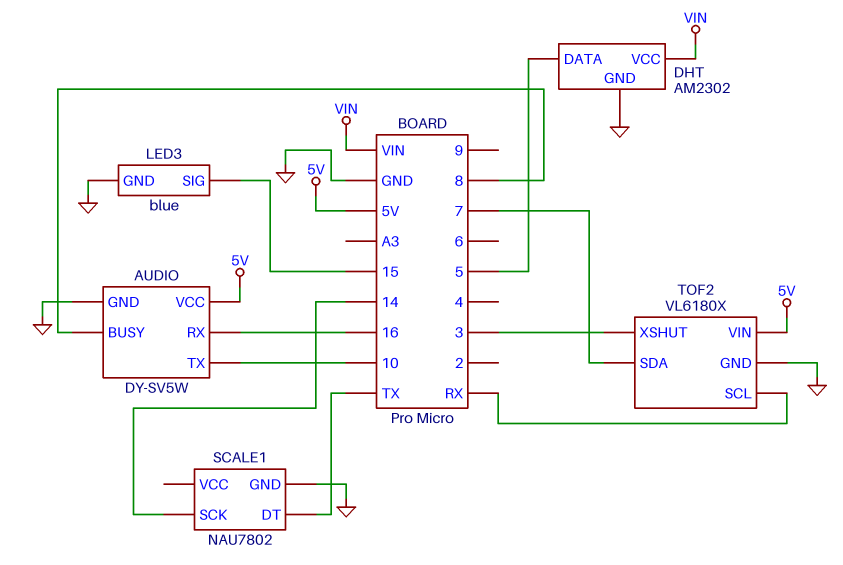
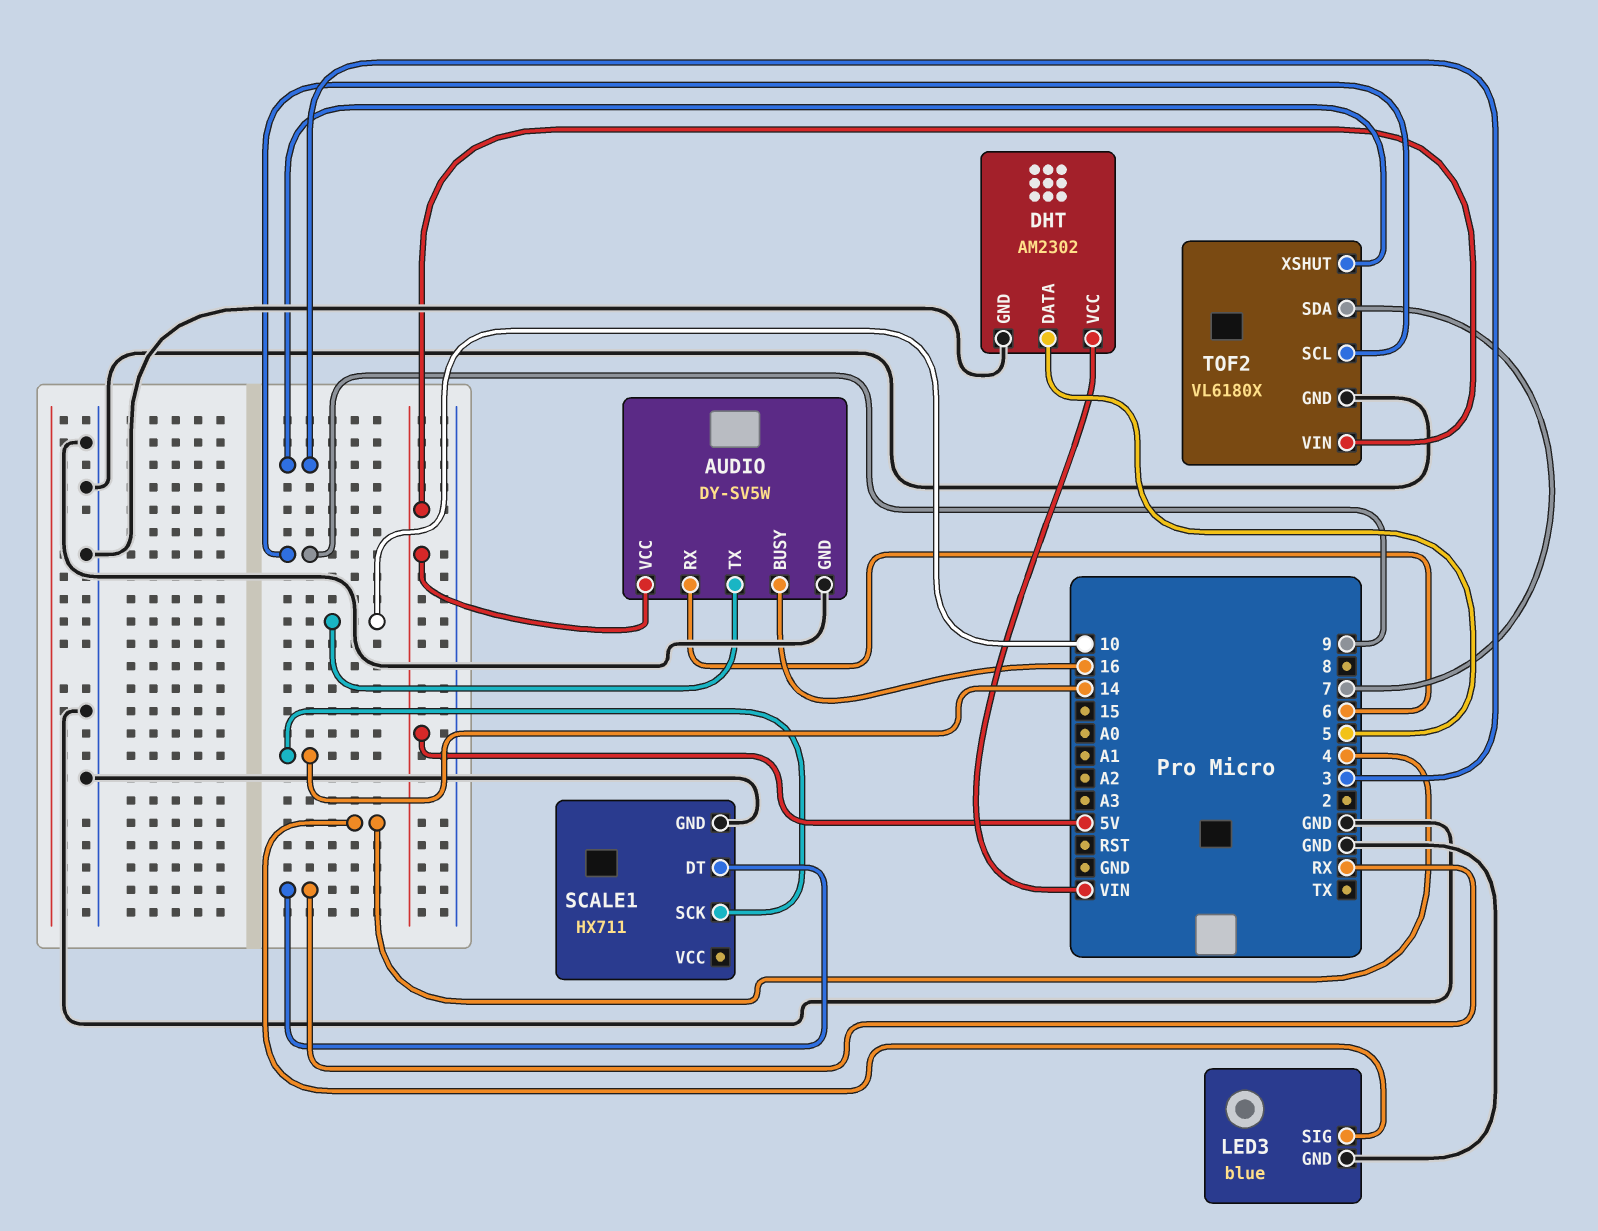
AUDIO pin BUSY: 8 -> 16
AUDIO pin RX: 16 -> 6
LED3 pin SIG: 15 -> 4
SCALE1: NAU7802 -> HX711
SCALE1 pin DT: TX -> RX
TOF2 pin SCL: RX -> 9

